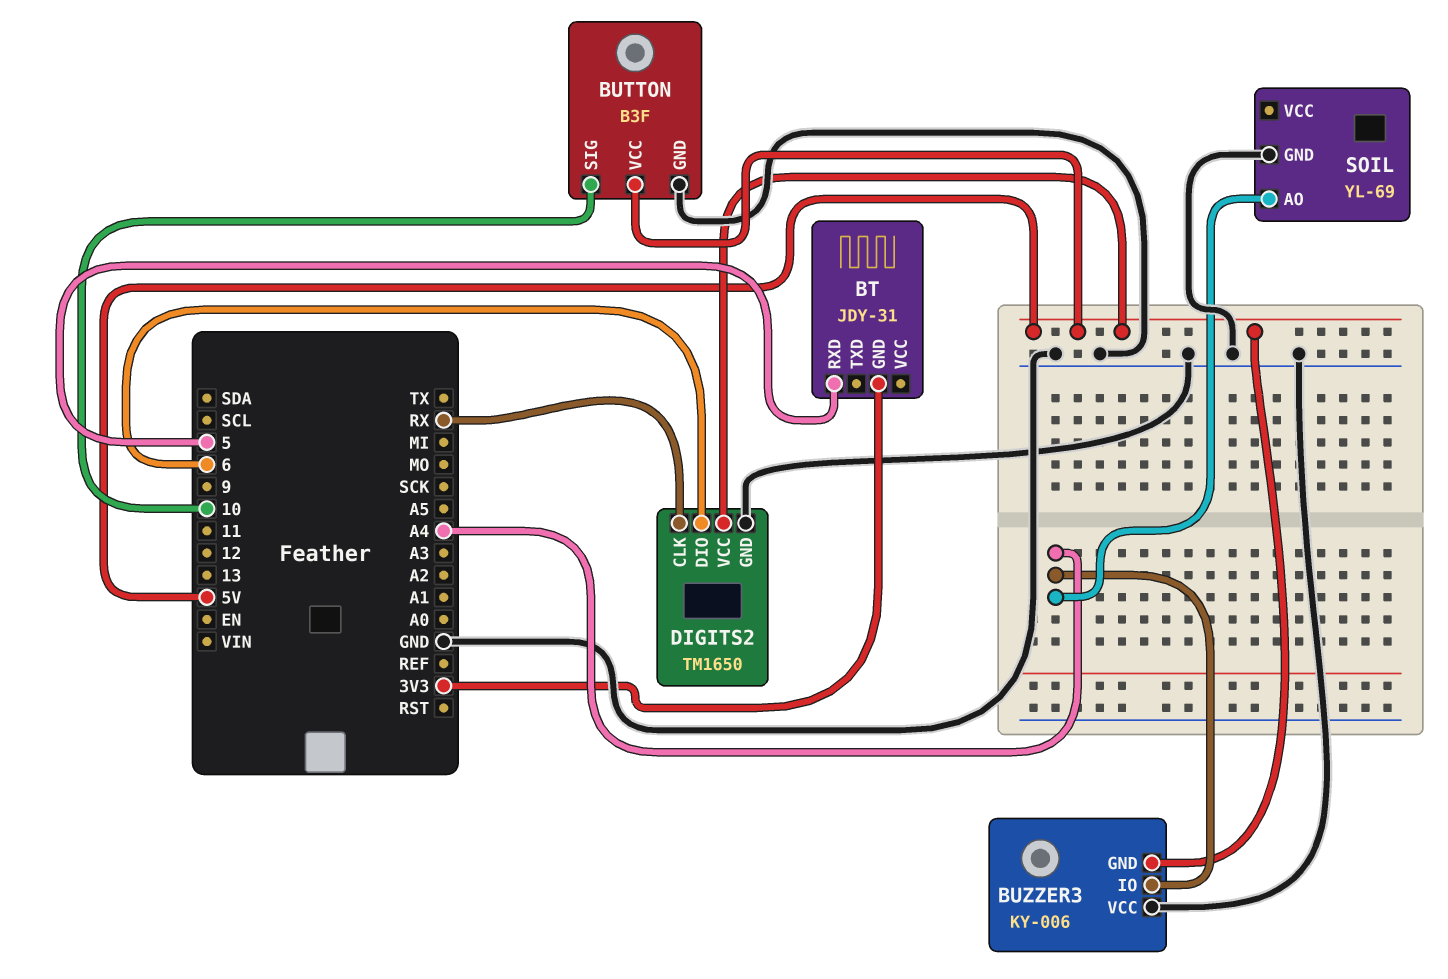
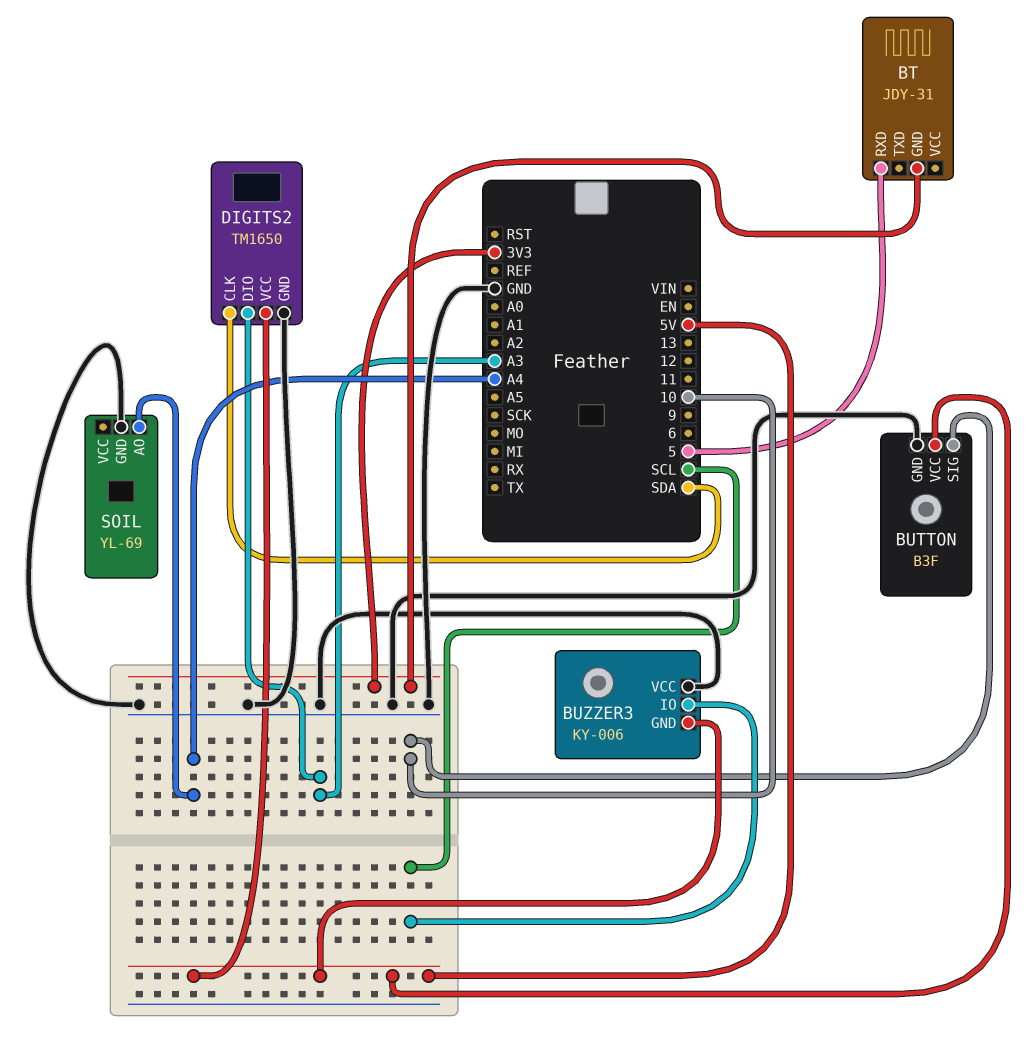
BUZZER3 pin IO: A4 -> SCL
DIGITS2 pin CLK: RX -> SDA
DIGITS2 pin DIO: 6 -> A3

